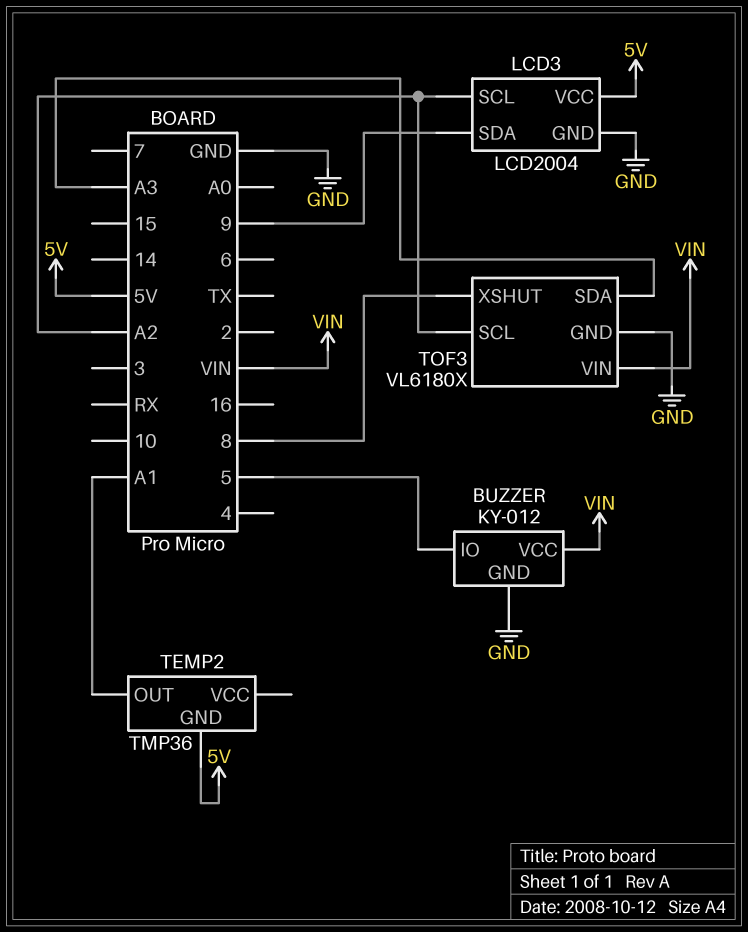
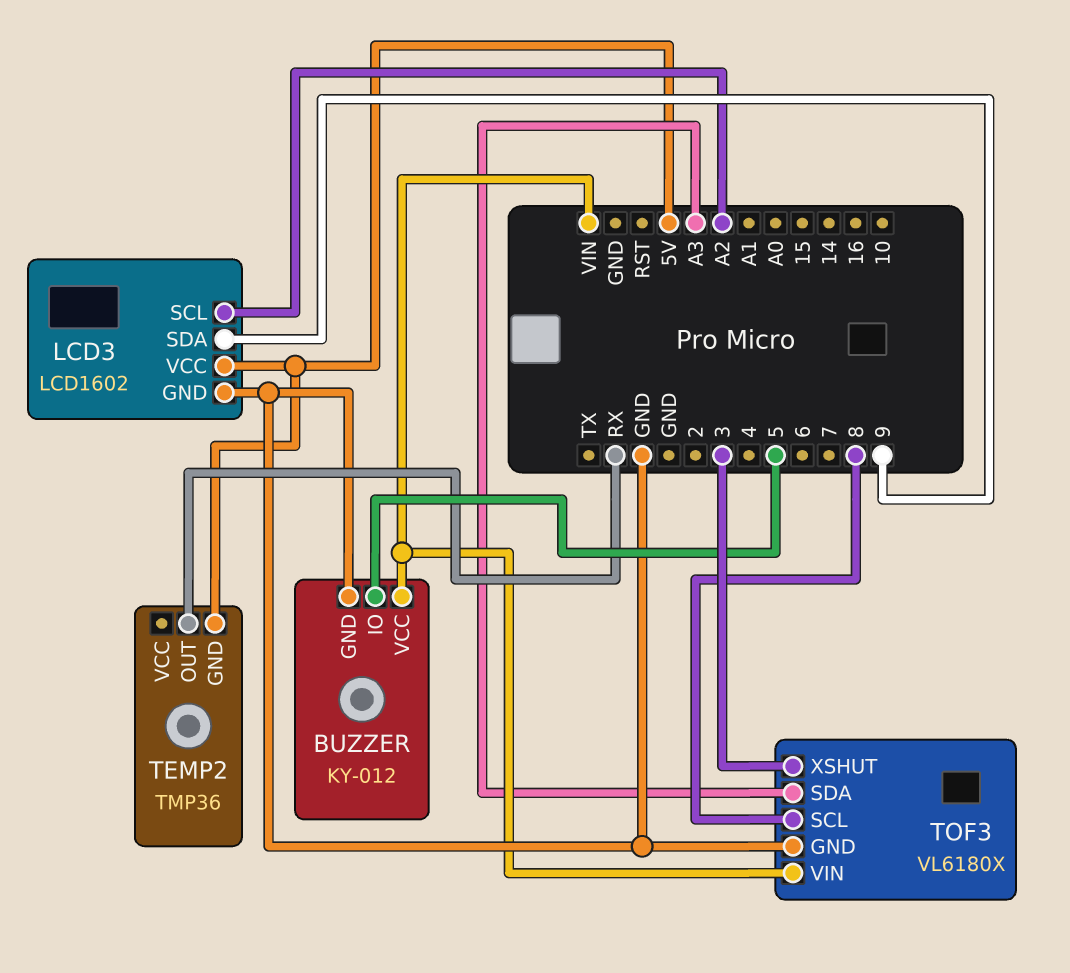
LCD3: LCD2004 -> LCD1602
TEMP2 pin OUT: A1 -> RX
TOF3 pin SCL: A2 -> 8
TOF3 pin XSHUT: 8 -> 3

